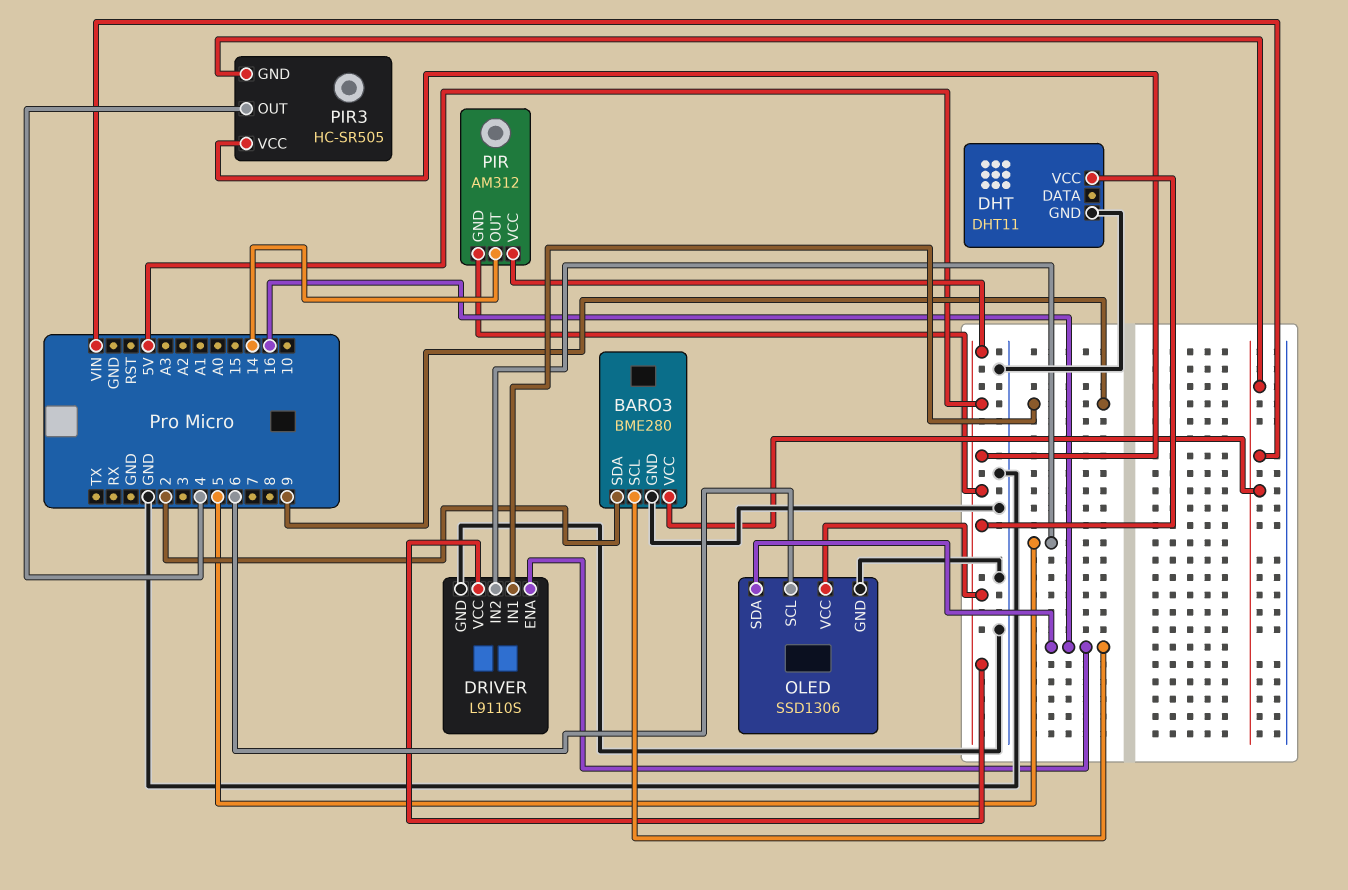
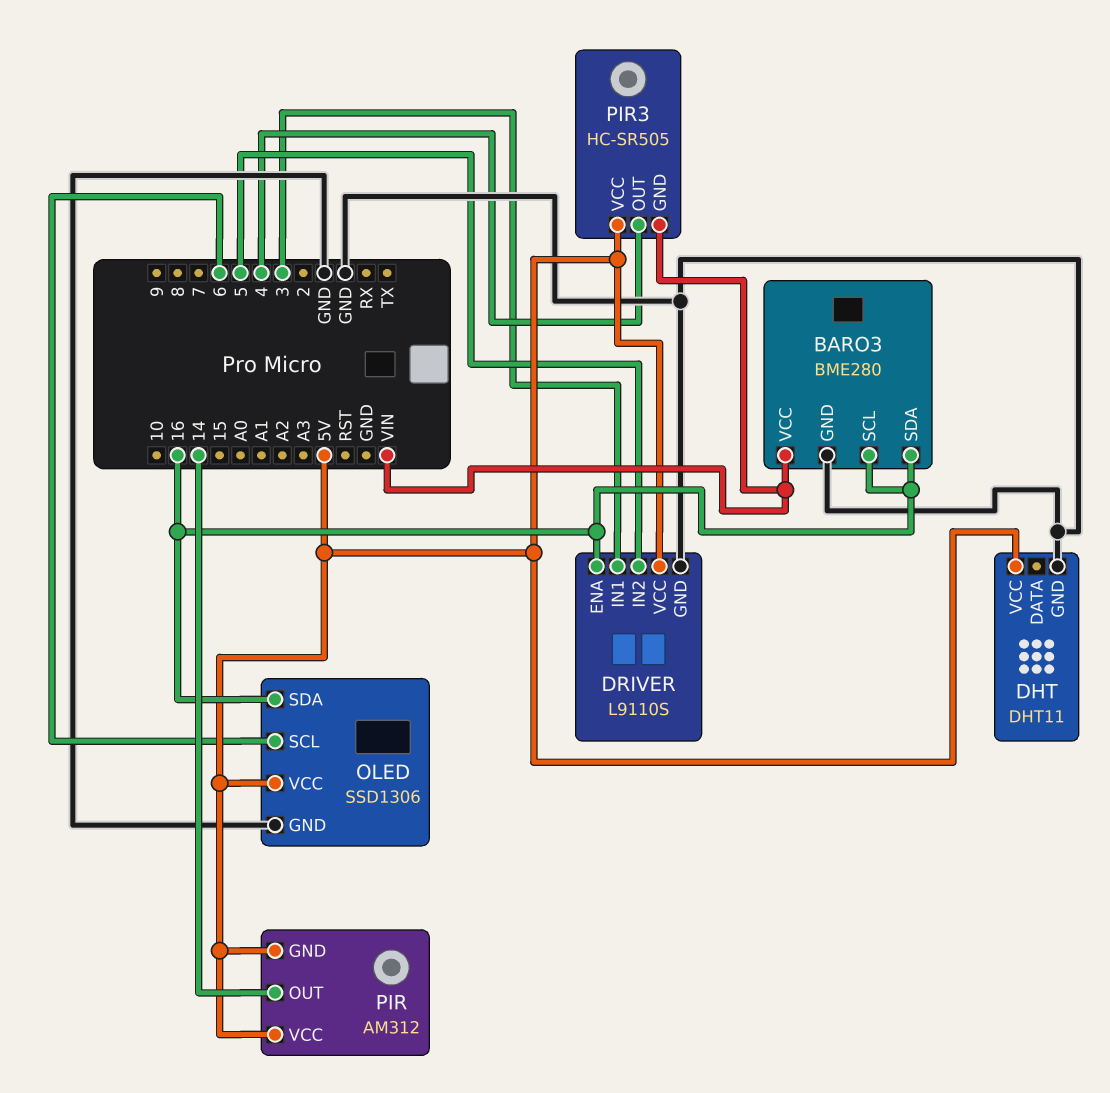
BARO3 pin SDA: 2 -> 16
DRIVER pin IN1: 9 -> 3

